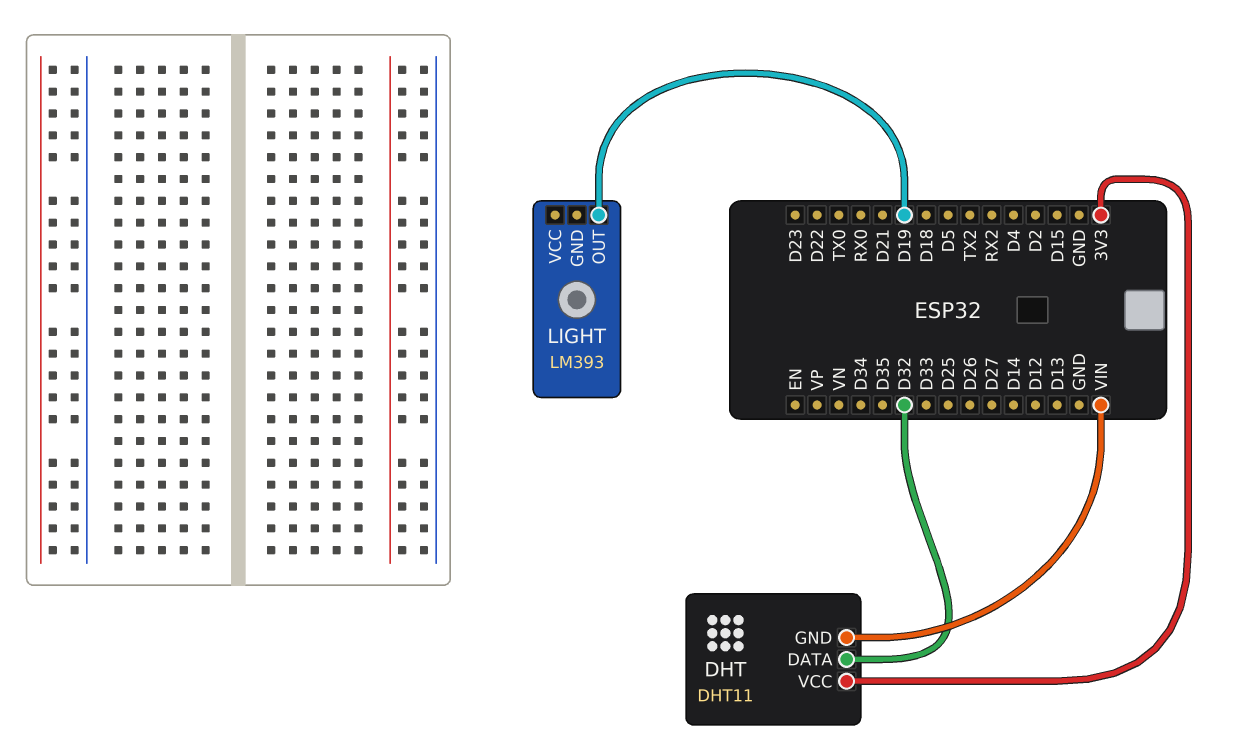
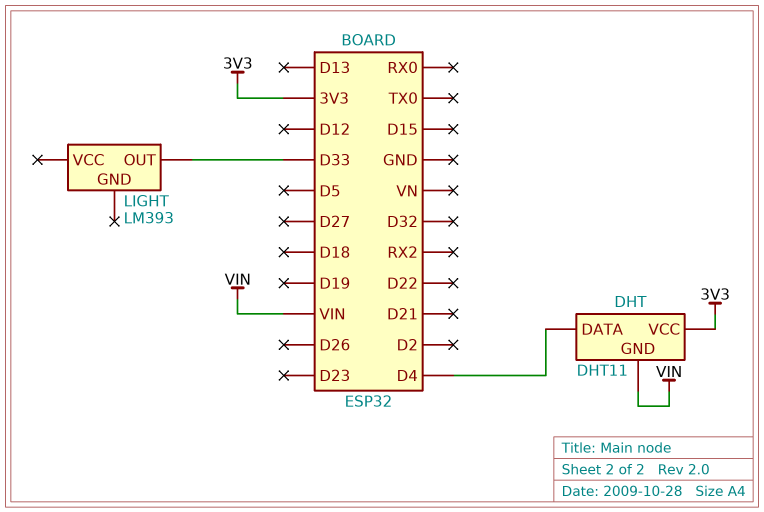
DHT pin DATA: D32 -> D4
LIGHT pin OUT: D19 -> D33

